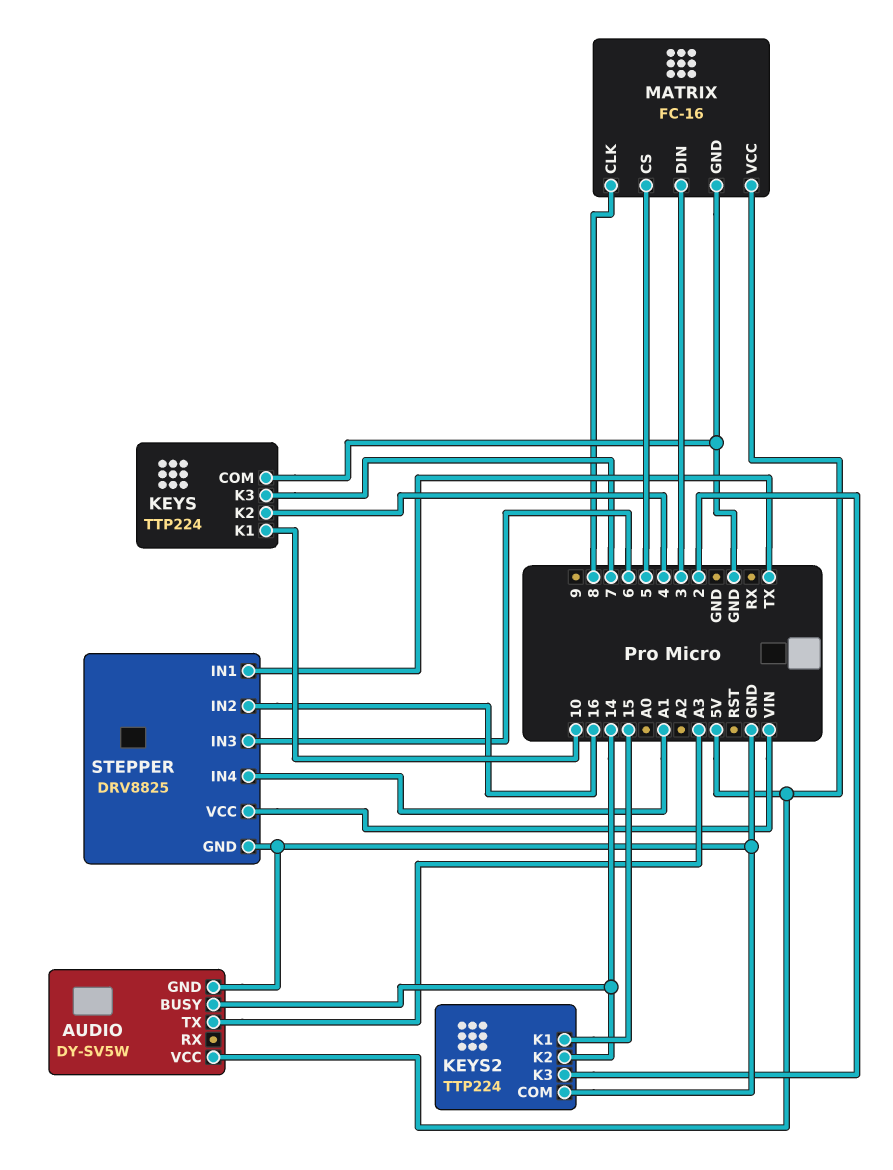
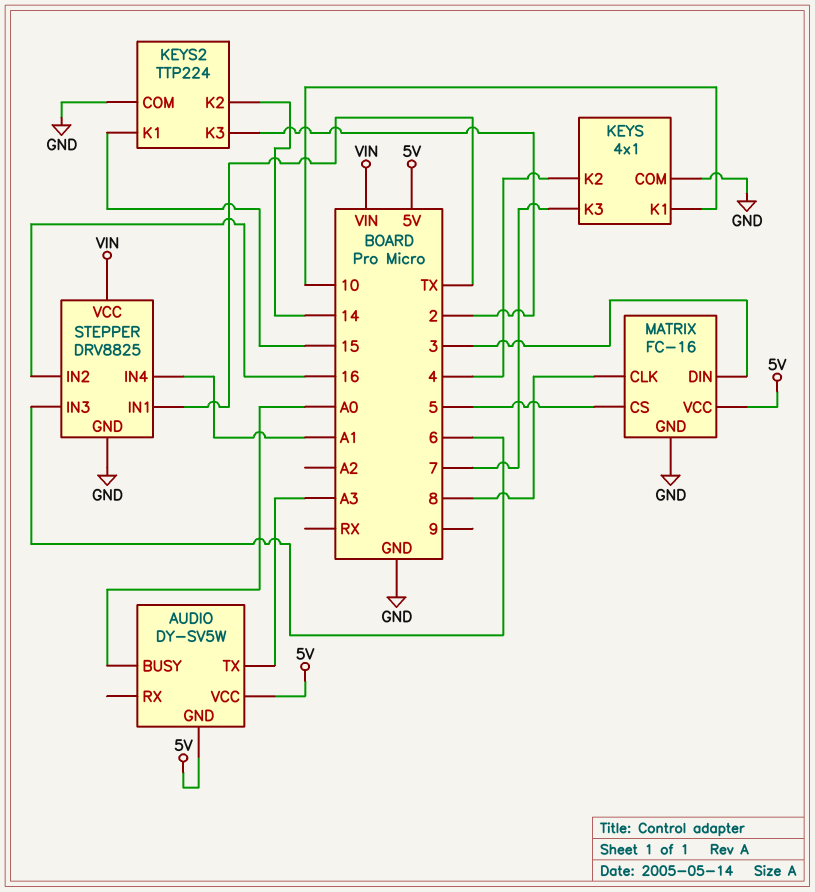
AUDIO pin BUSY: 14 -> A0
AUDIO pin GND: GND -> 5V
KEYS: TTP224 -> 4x1

